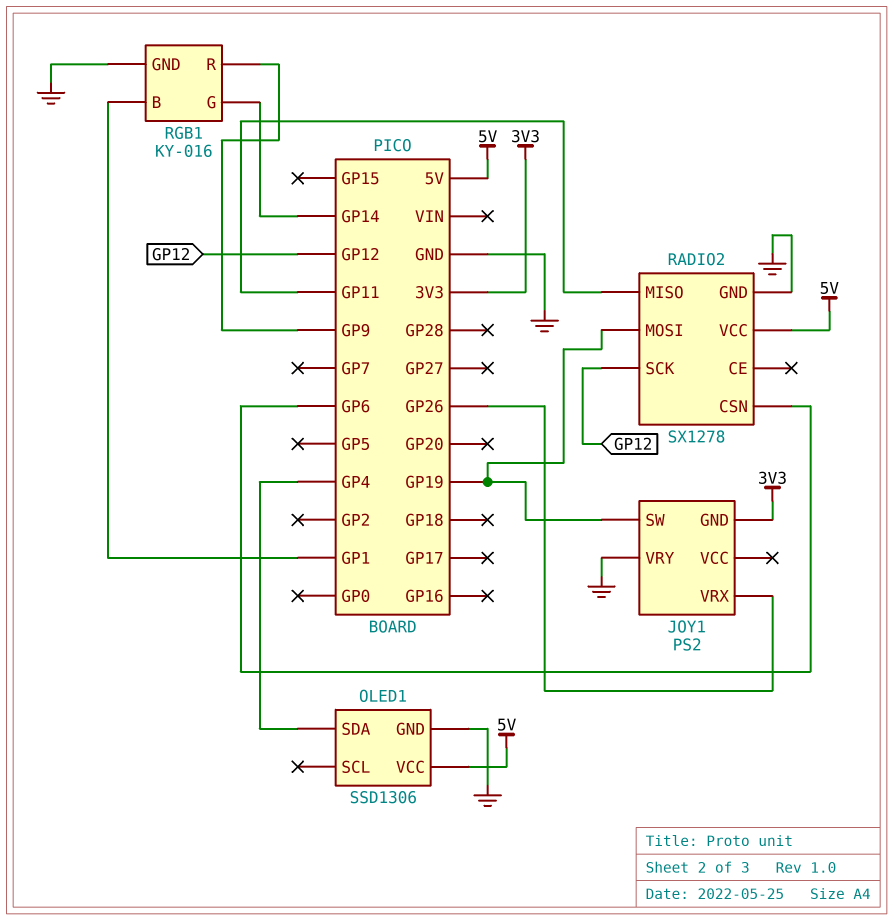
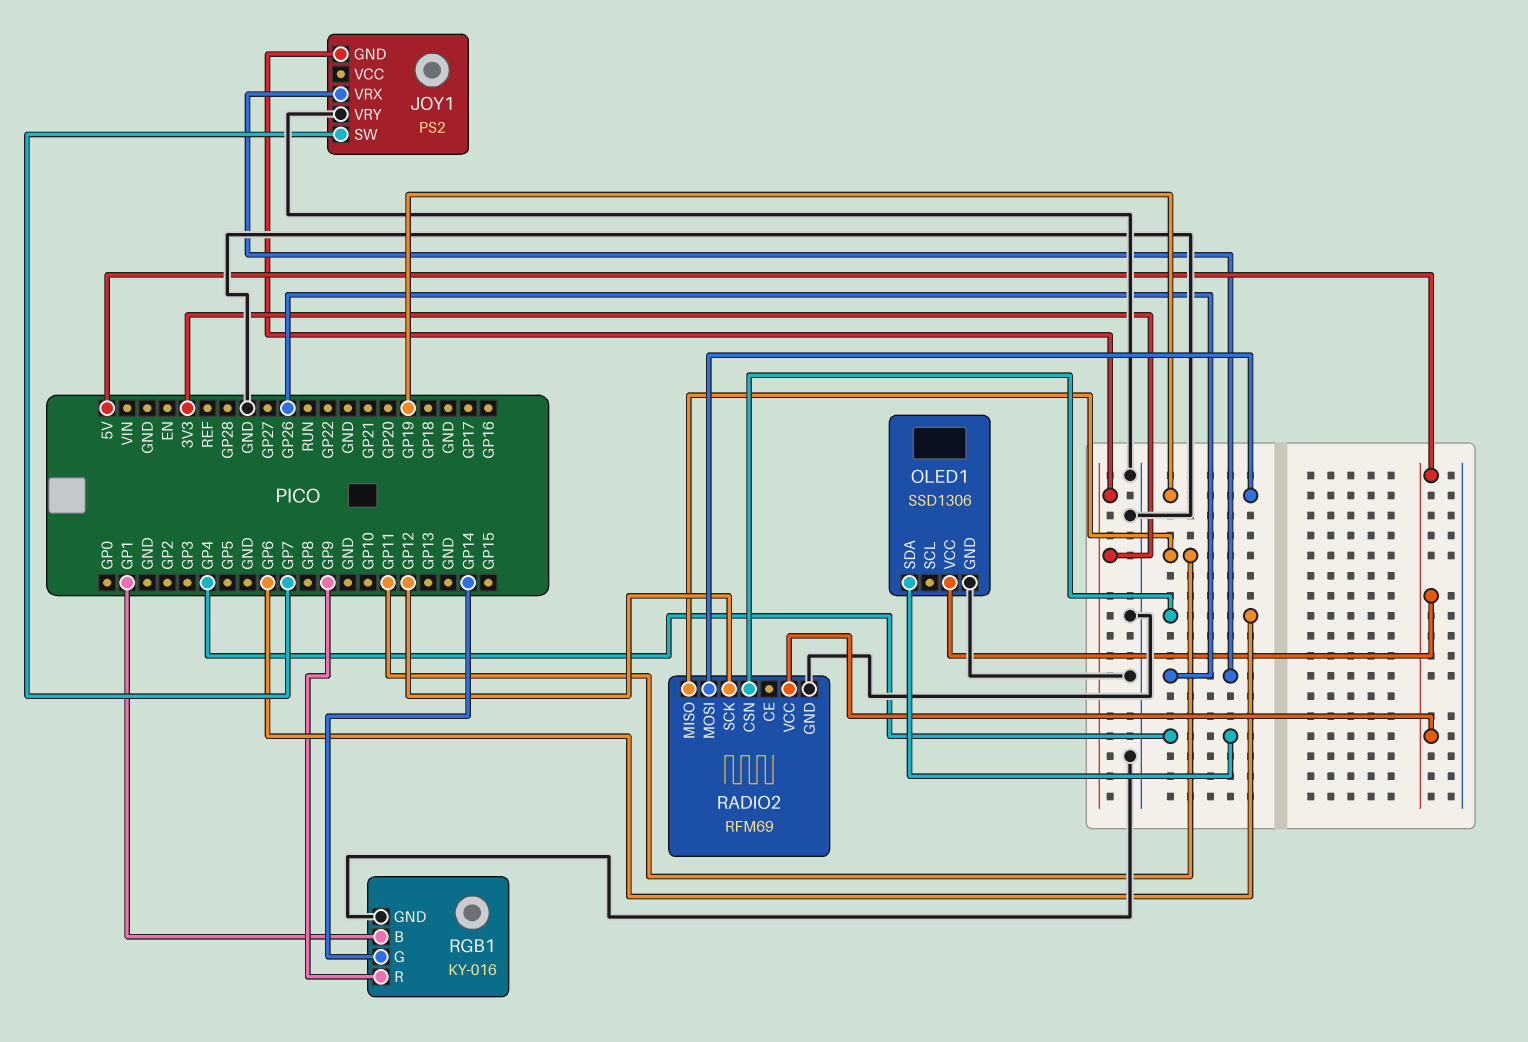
JOY1 pin SW: GP19 -> GP7
RADIO2: SX1278 -> RFM69

